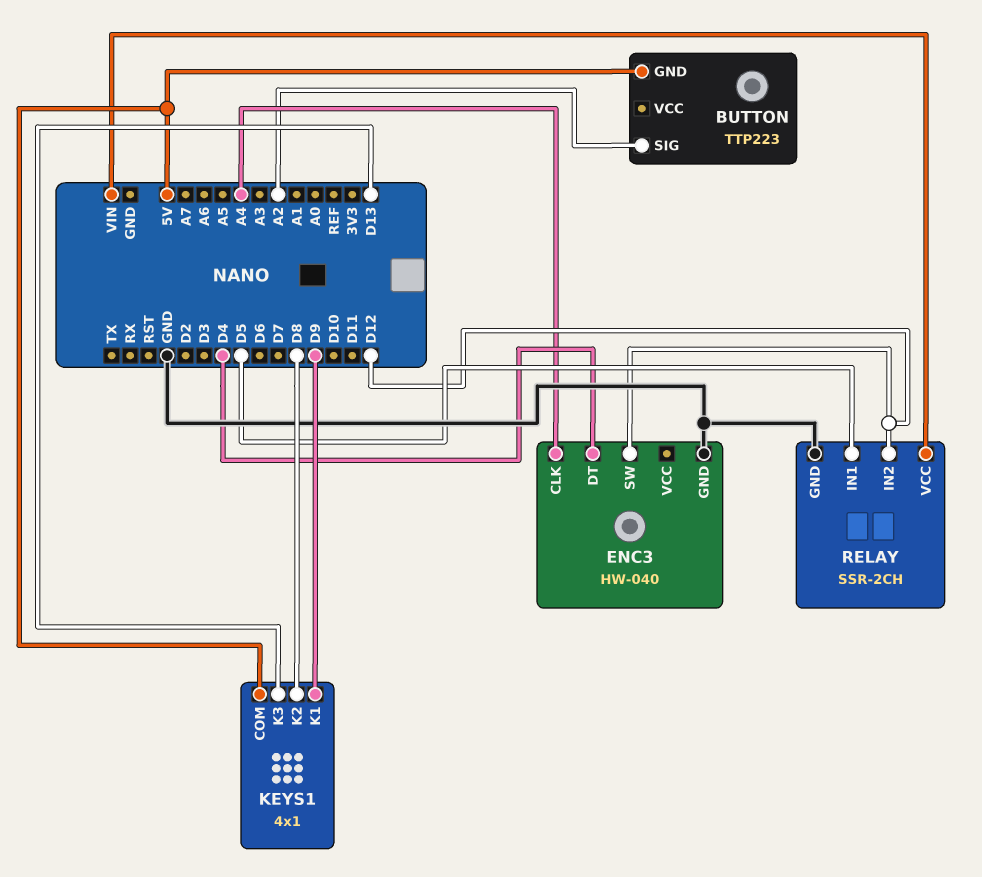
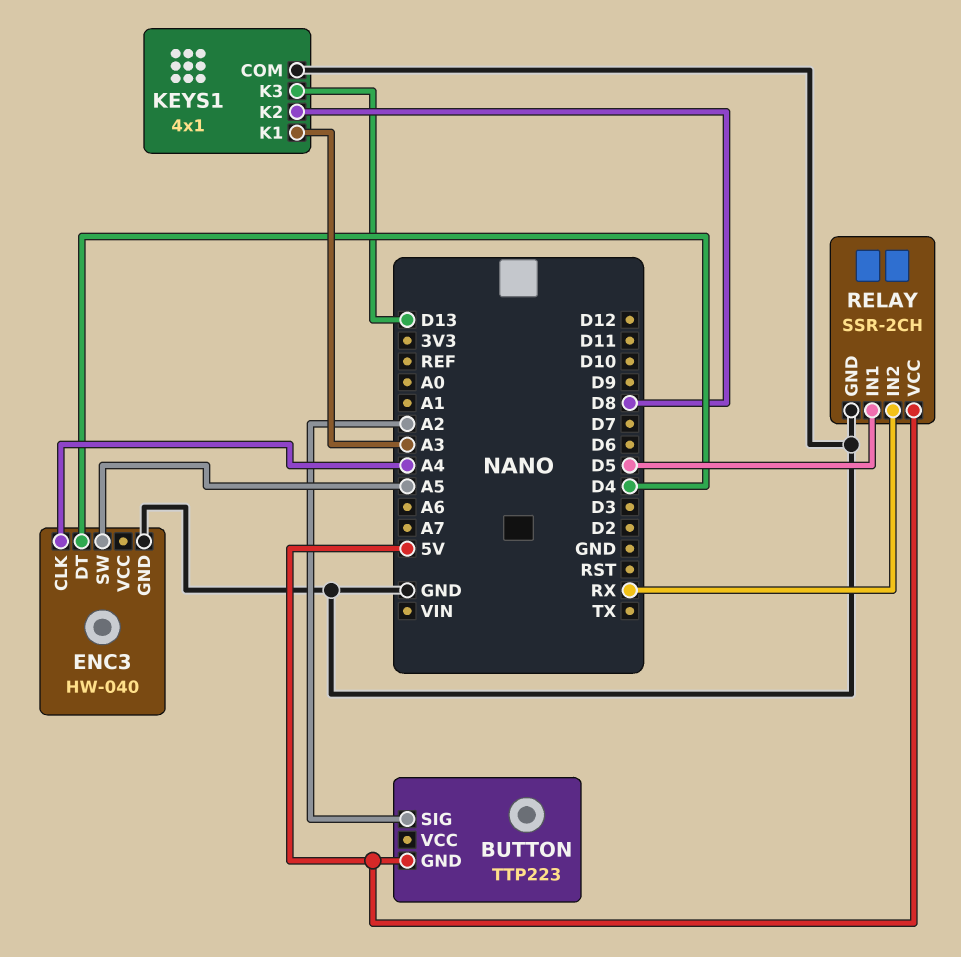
ENC3 pin SW: D12 -> A5
KEYS1 pin COM: 5V -> GND
KEYS1 pin K1: D9 -> A3
RELAY pin IN2: D12 -> RX
RELAY pin VCC: VIN -> 5V

